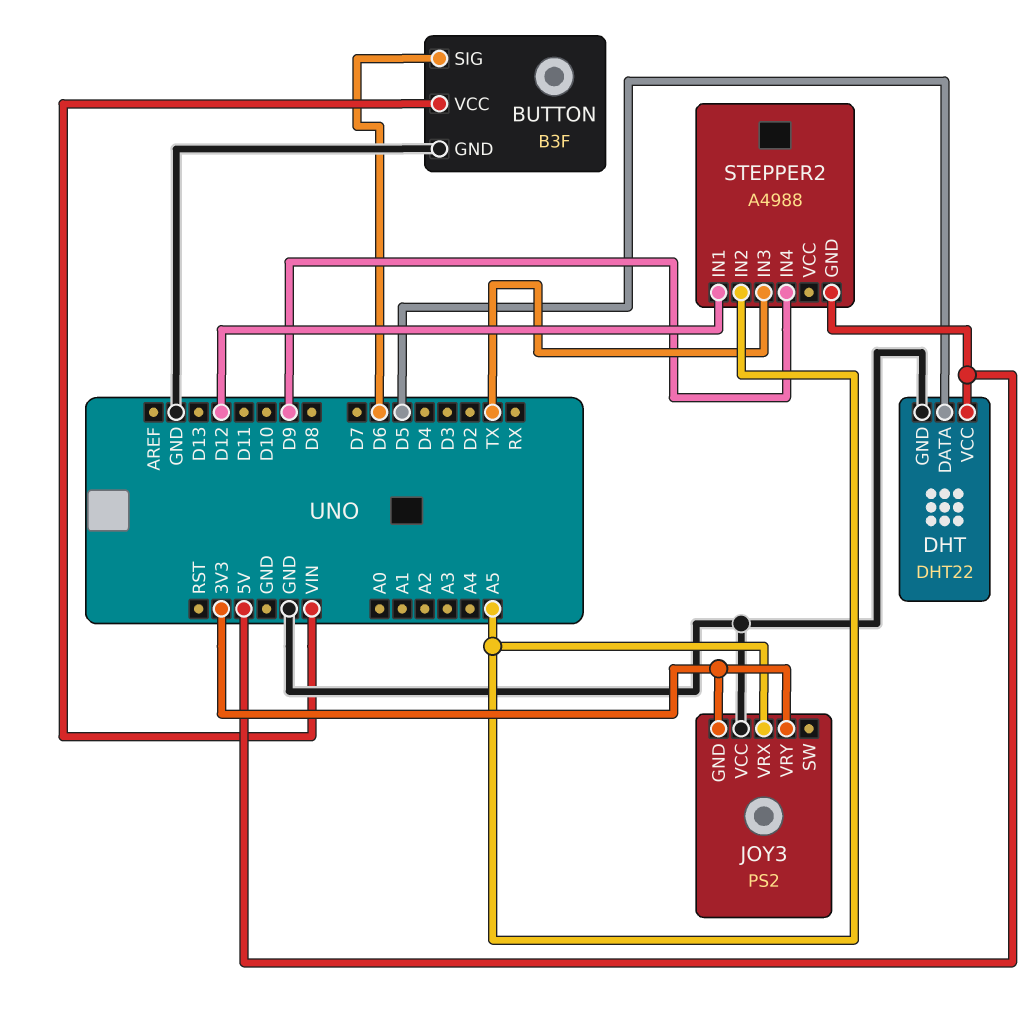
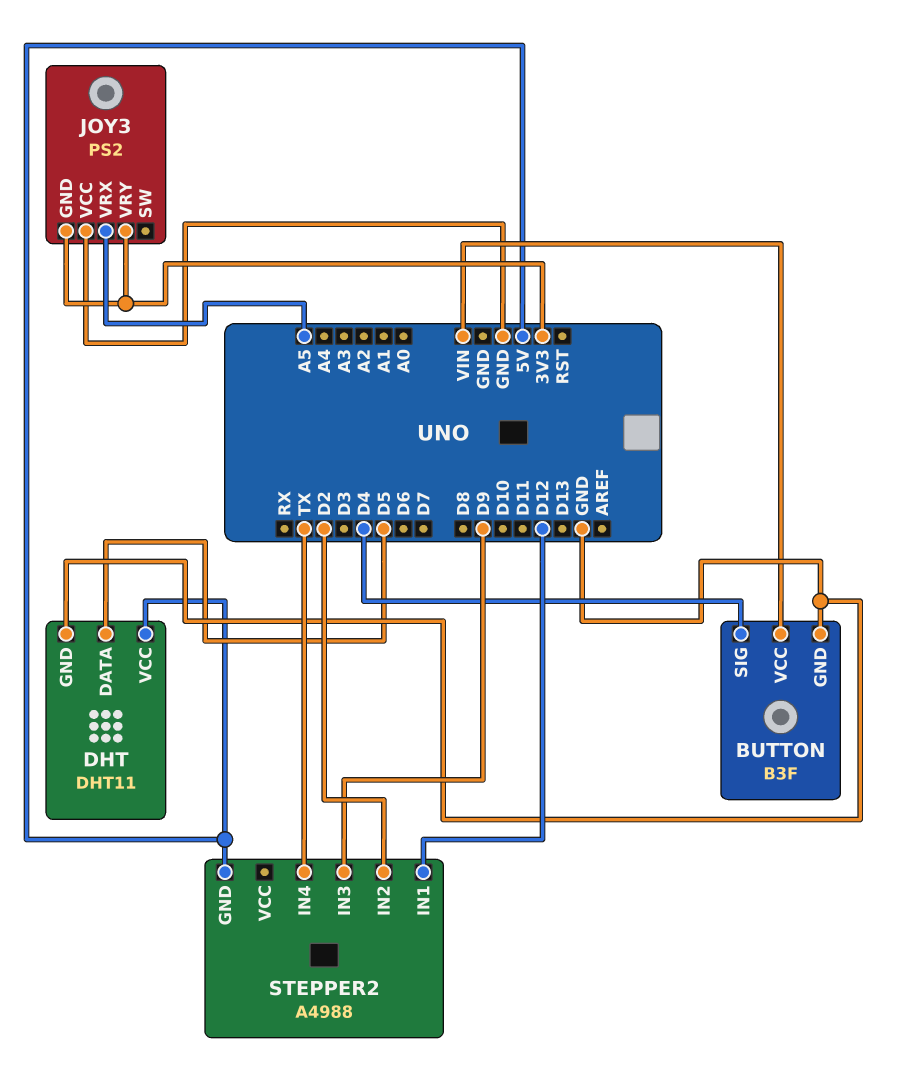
BUTTON pin SIG: D6 -> D4
DHT: DHT22 -> DHT11
STEPPER2 pin IN2: A5 -> D2
STEPPER2 pin IN3: TX -> D9
STEPPER2 pin IN4: D9 -> TX

